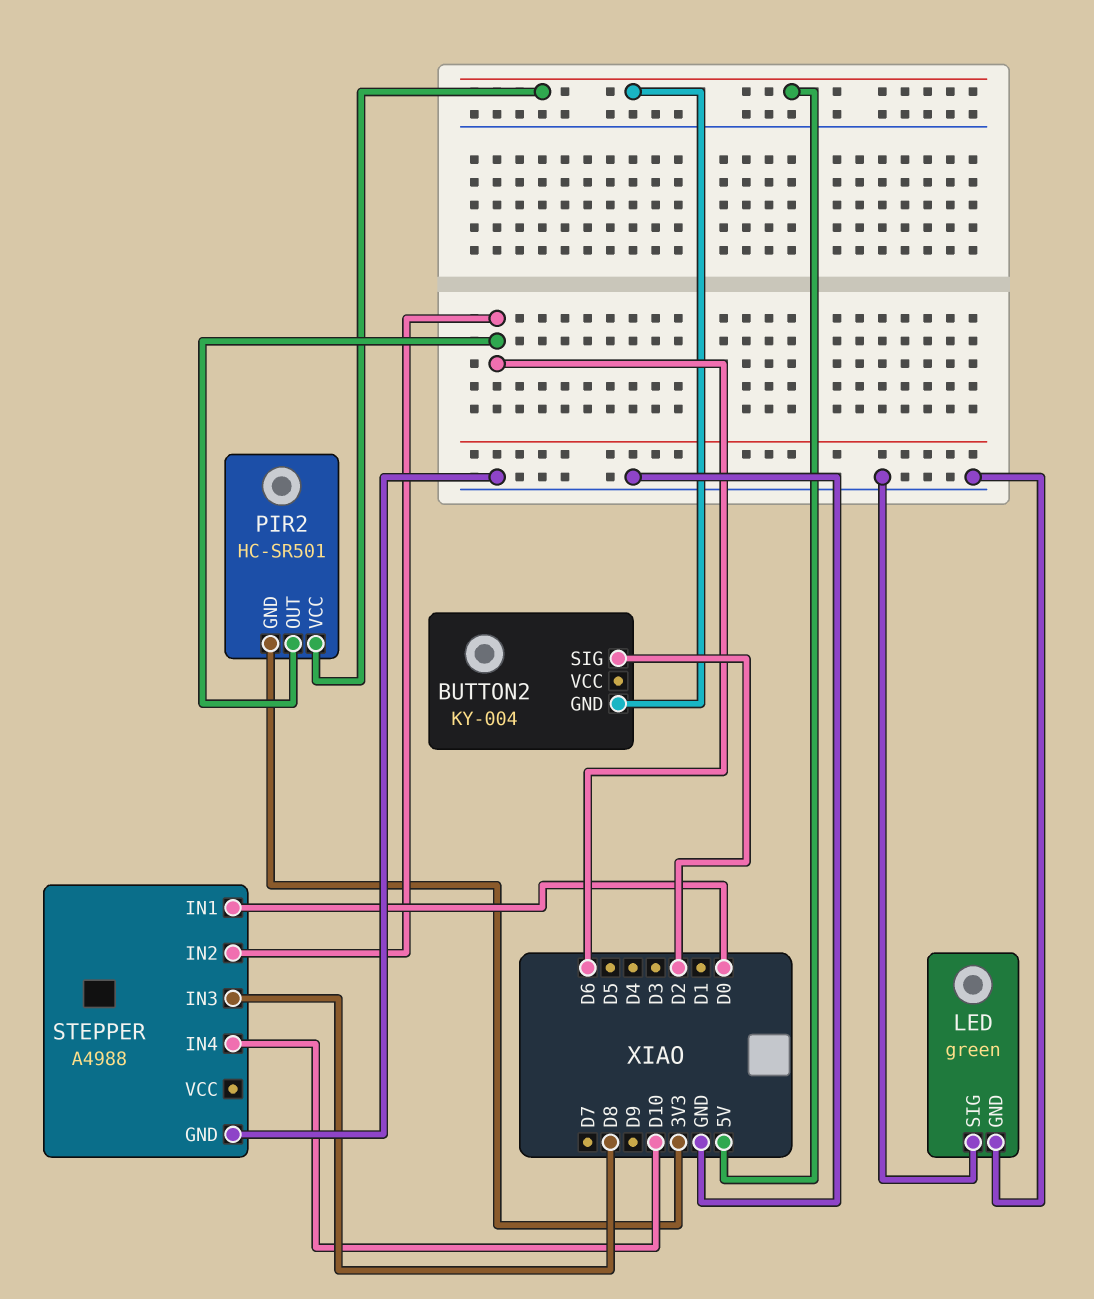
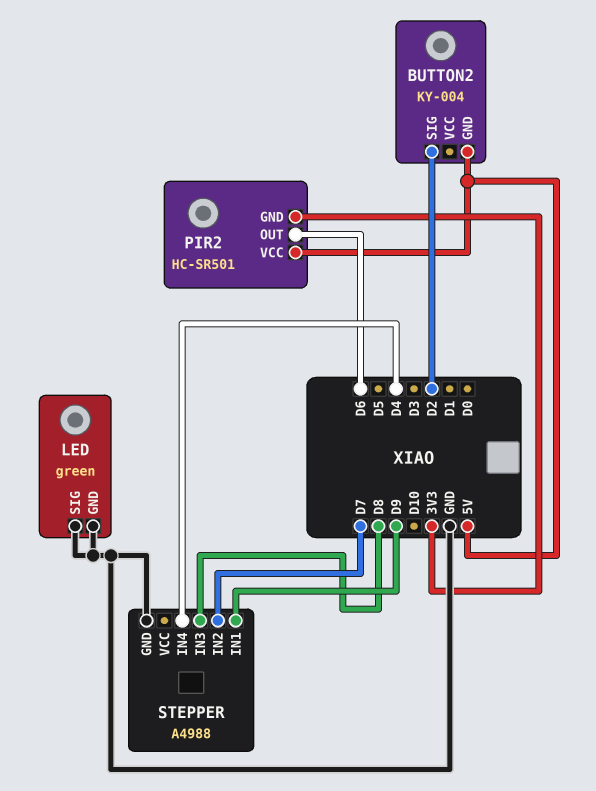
STEPPER pin IN1: D0 -> D9
STEPPER pin IN2: D6 -> D7
STEPPER pin IN4: D10 -> D4

